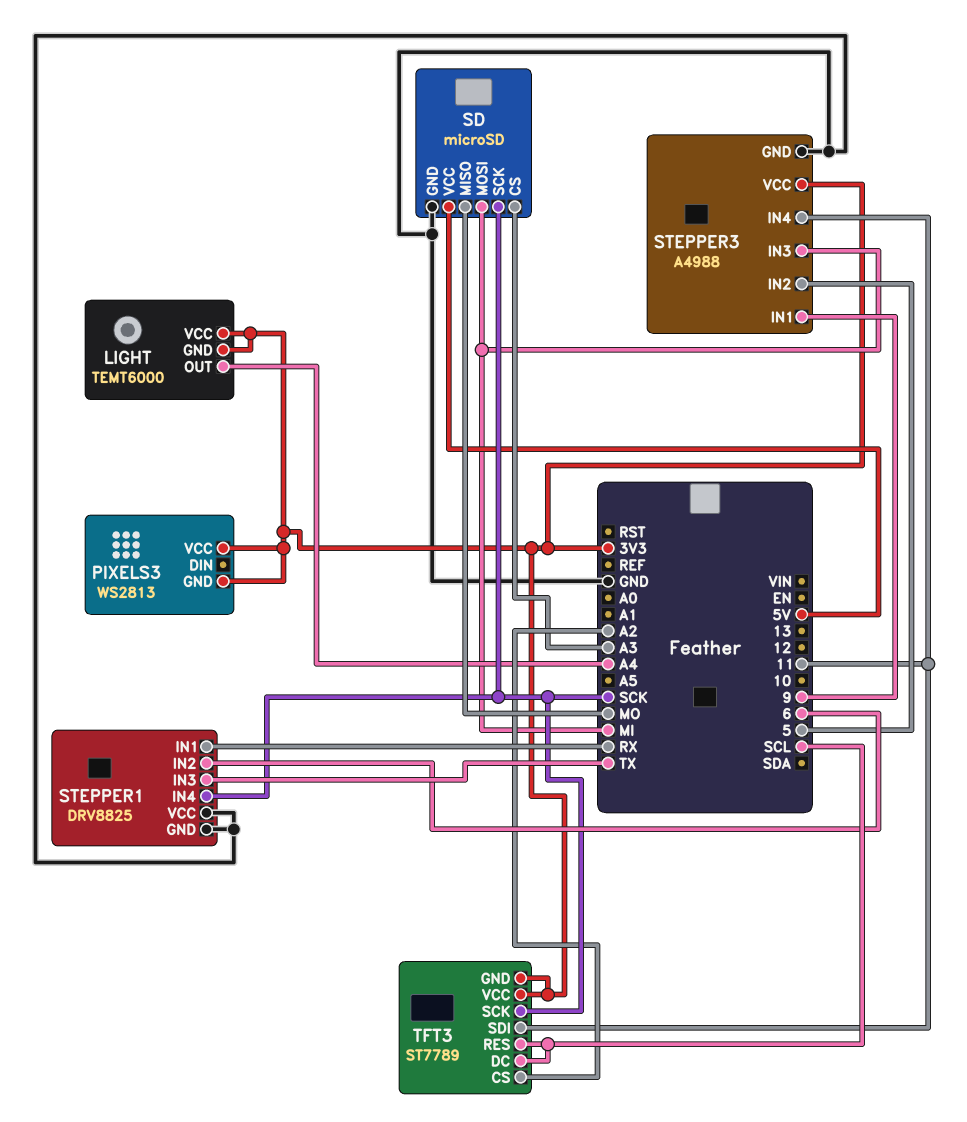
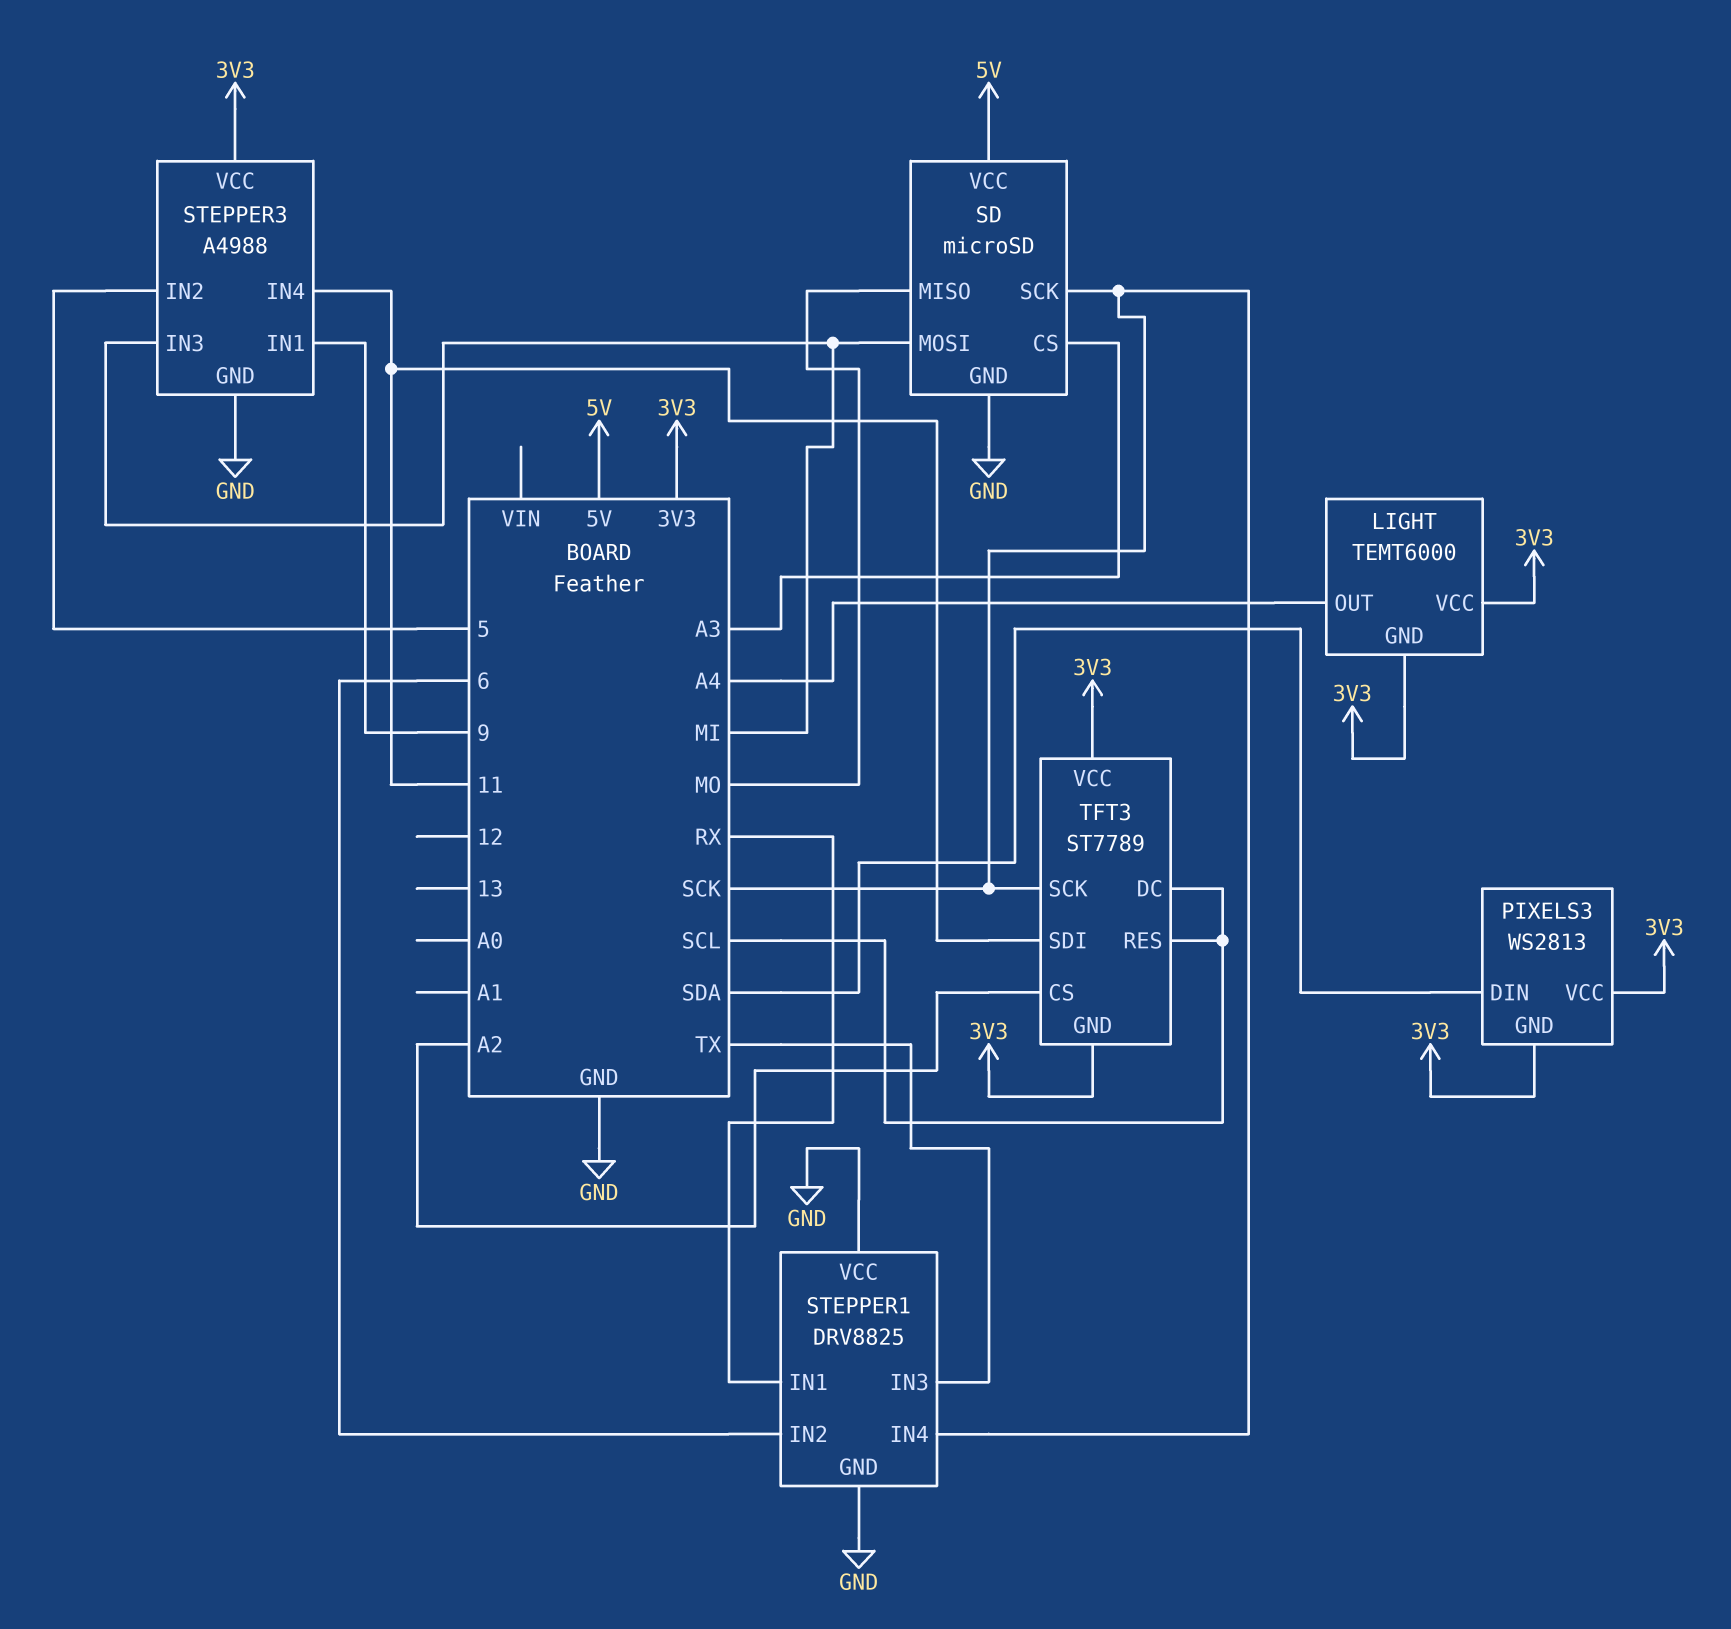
PIXELS3 pin DIN: none -> SDA

